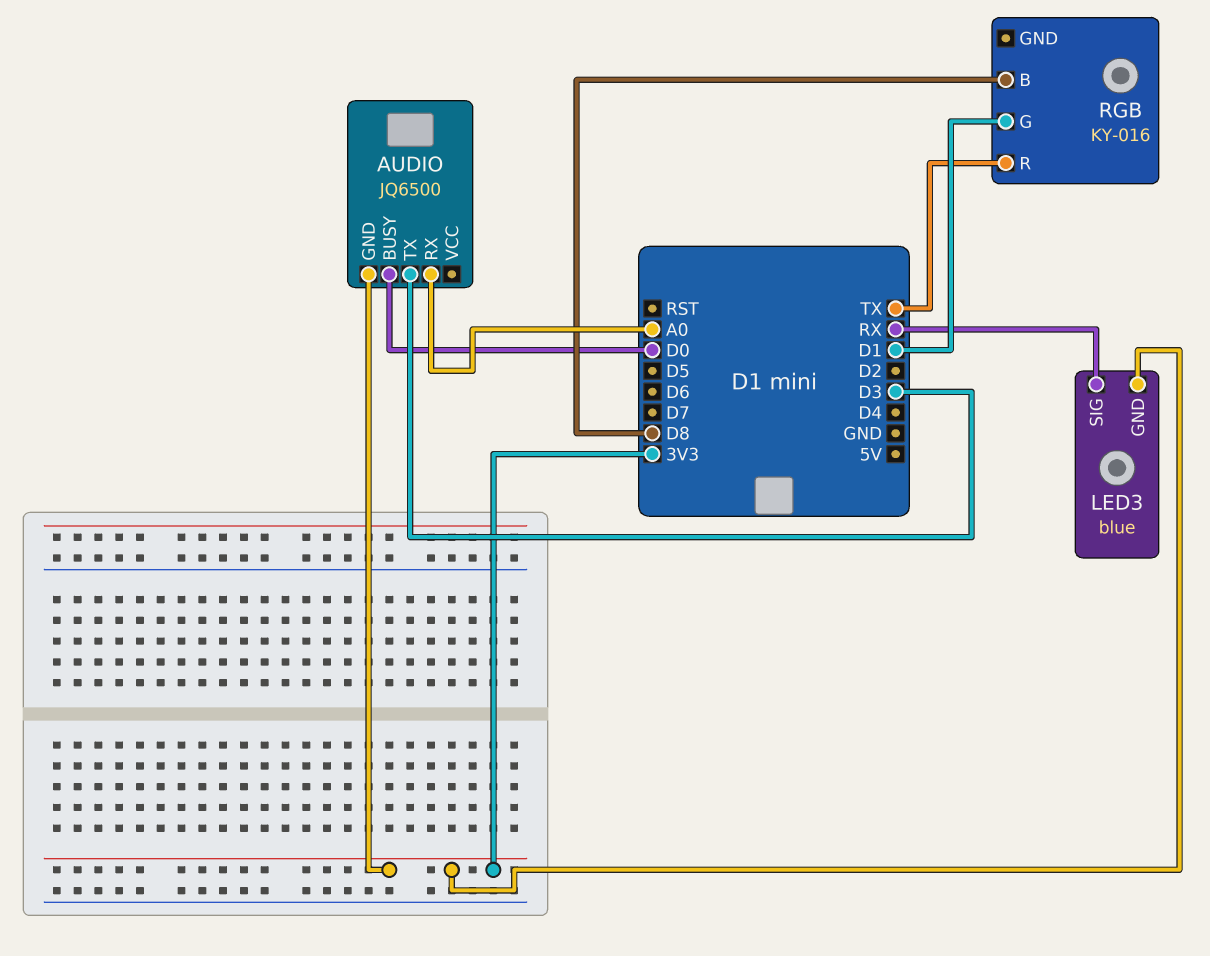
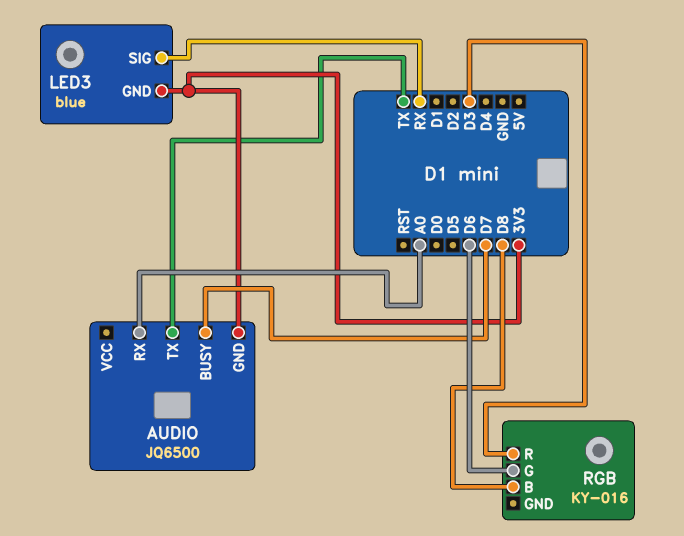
AUDIO pin BUSY: D0 -> D7
AUDIO pin TX: D3 -> TX
RGB pin G: D1 -> D6
RGB pin R: TX -> D3

